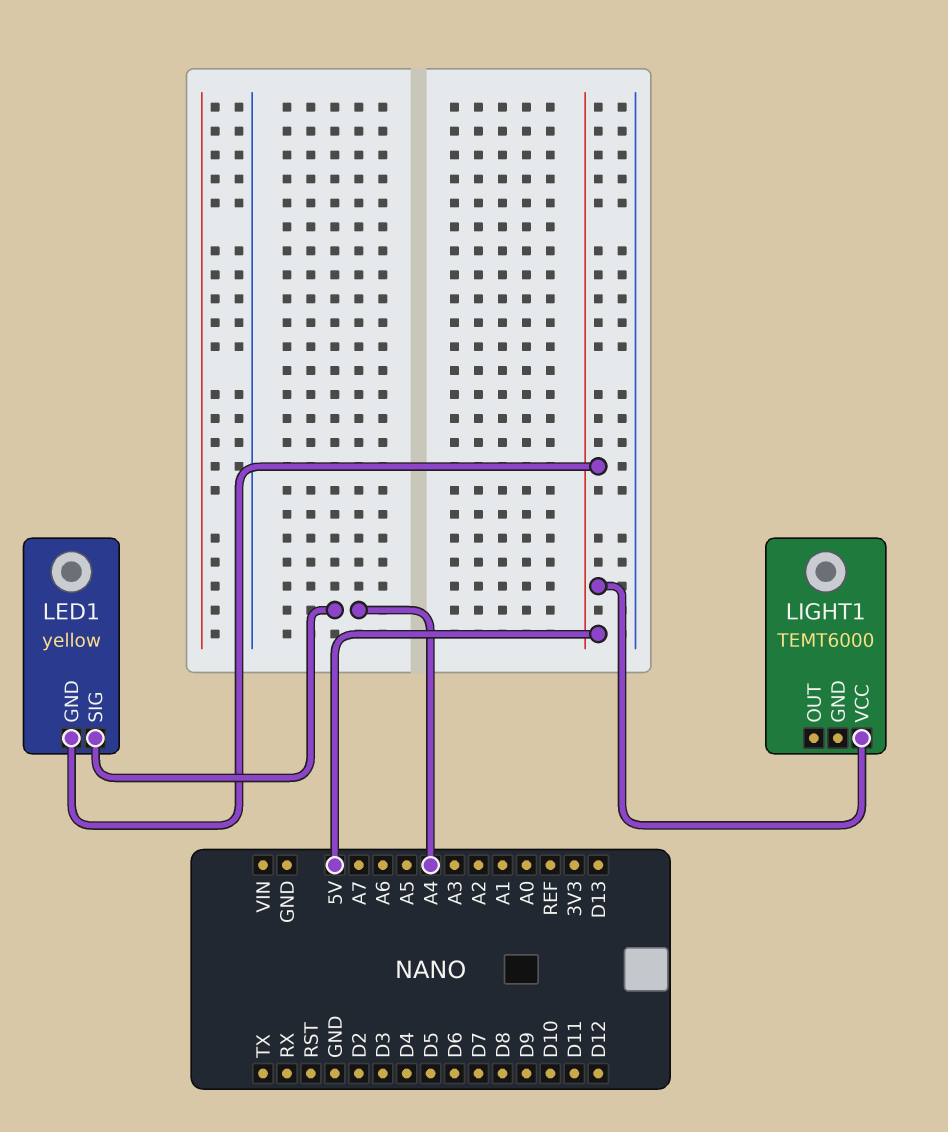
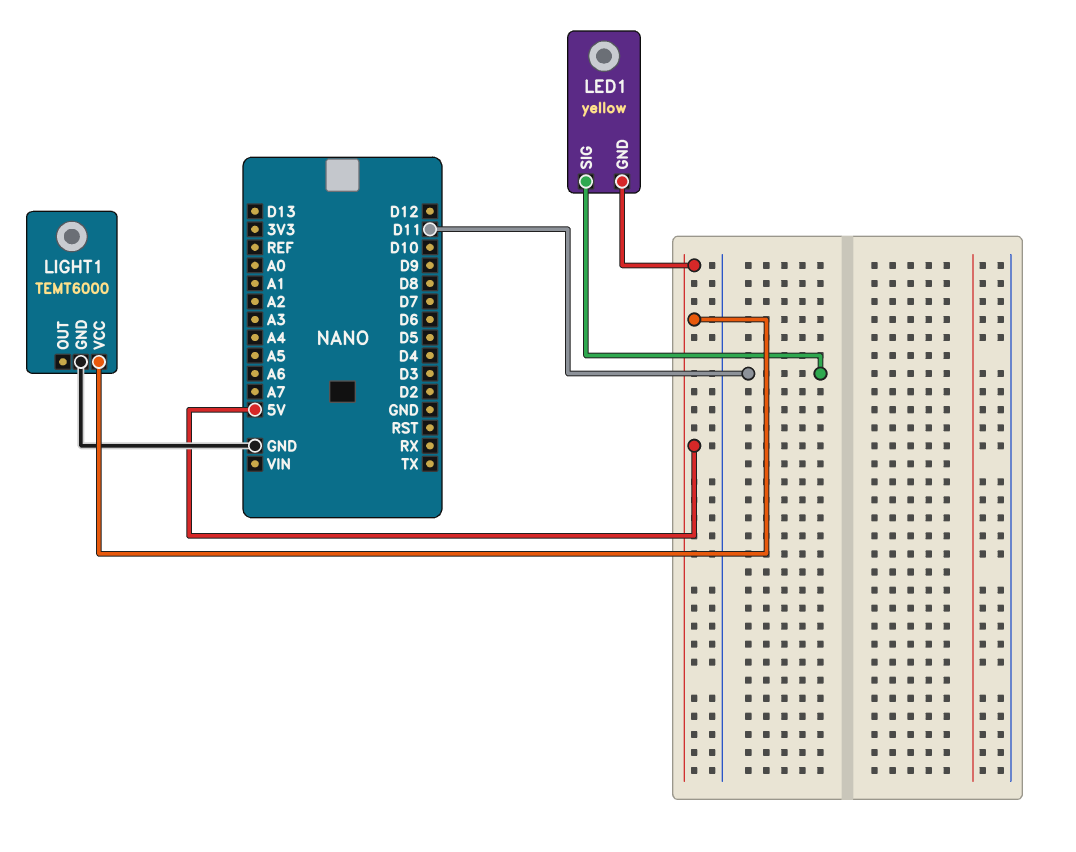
LED1 pin SIG: A4 -> D11
LIGHT1 pin GND: none -> GND

